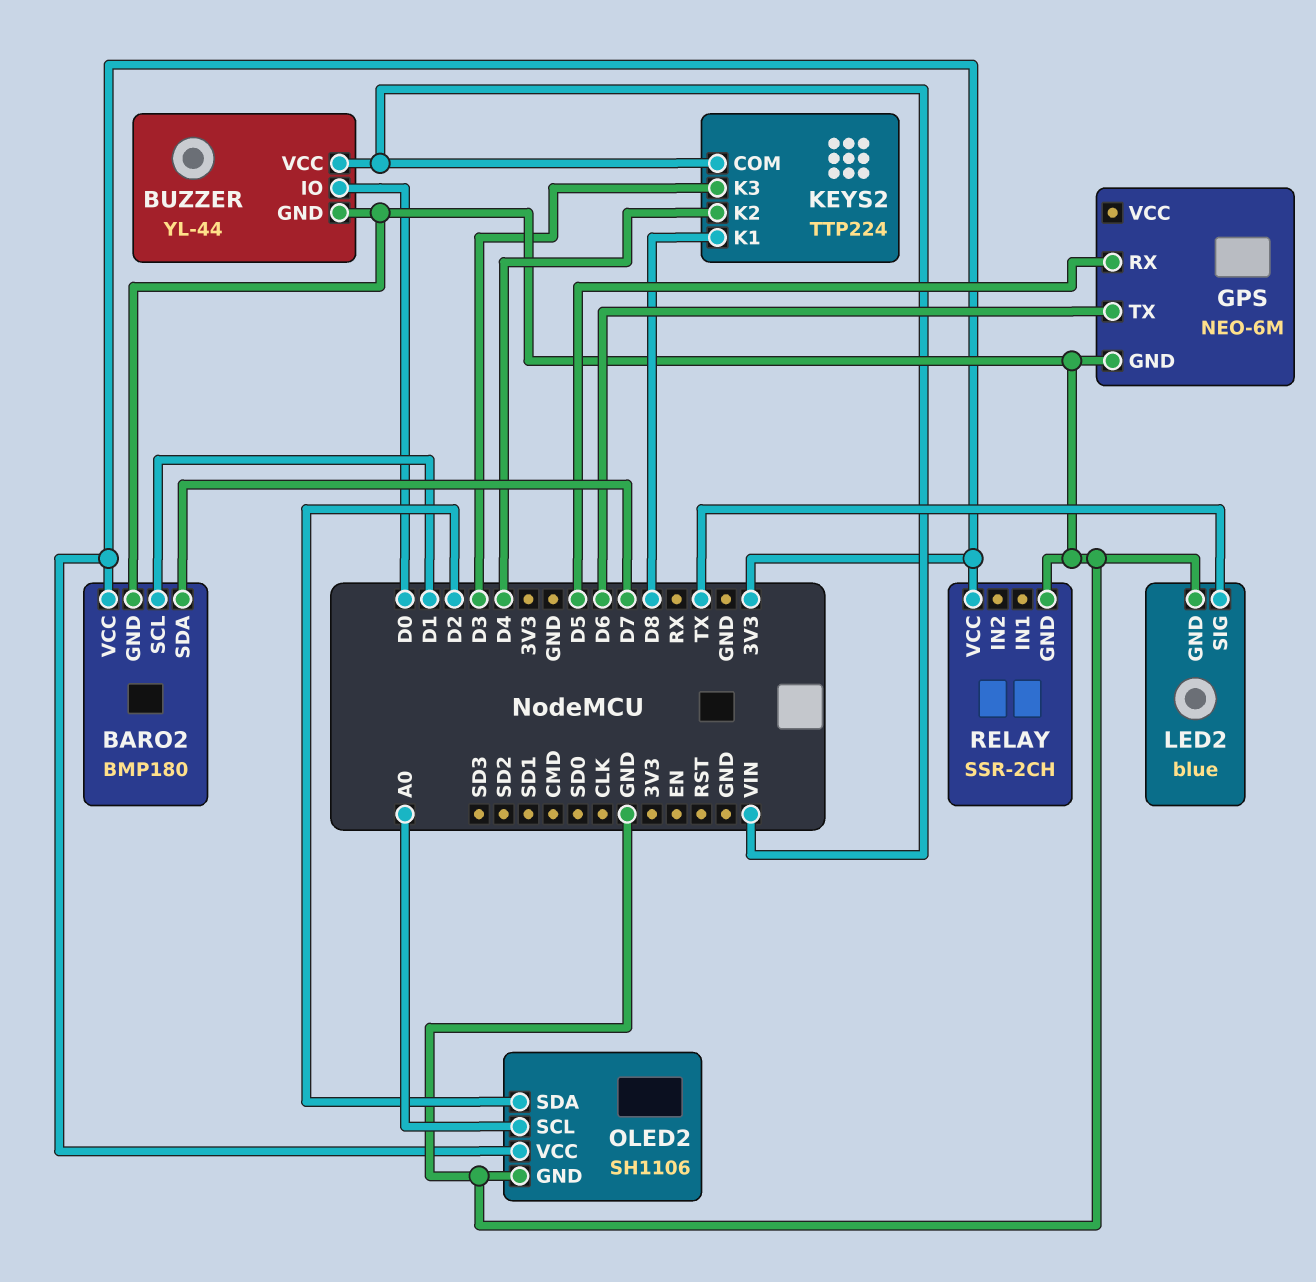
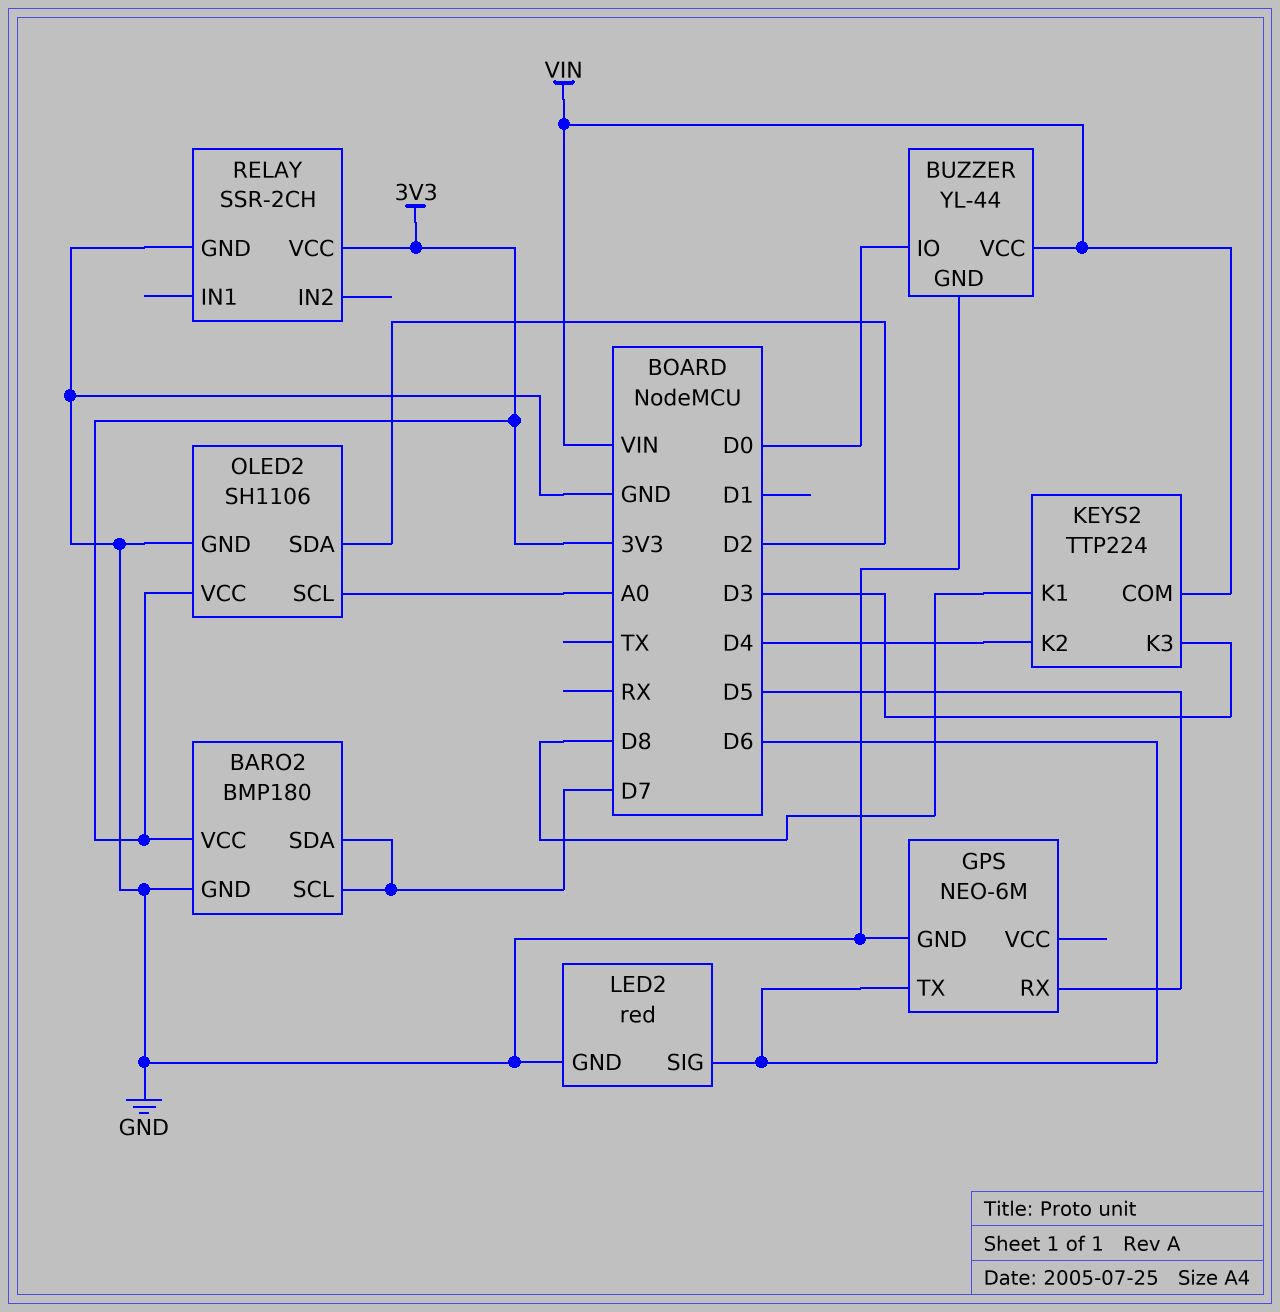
BARO2 pin SCL: D1 -> D7
LED2: blue -> red
LED2 pin SIG: TX -> D6

